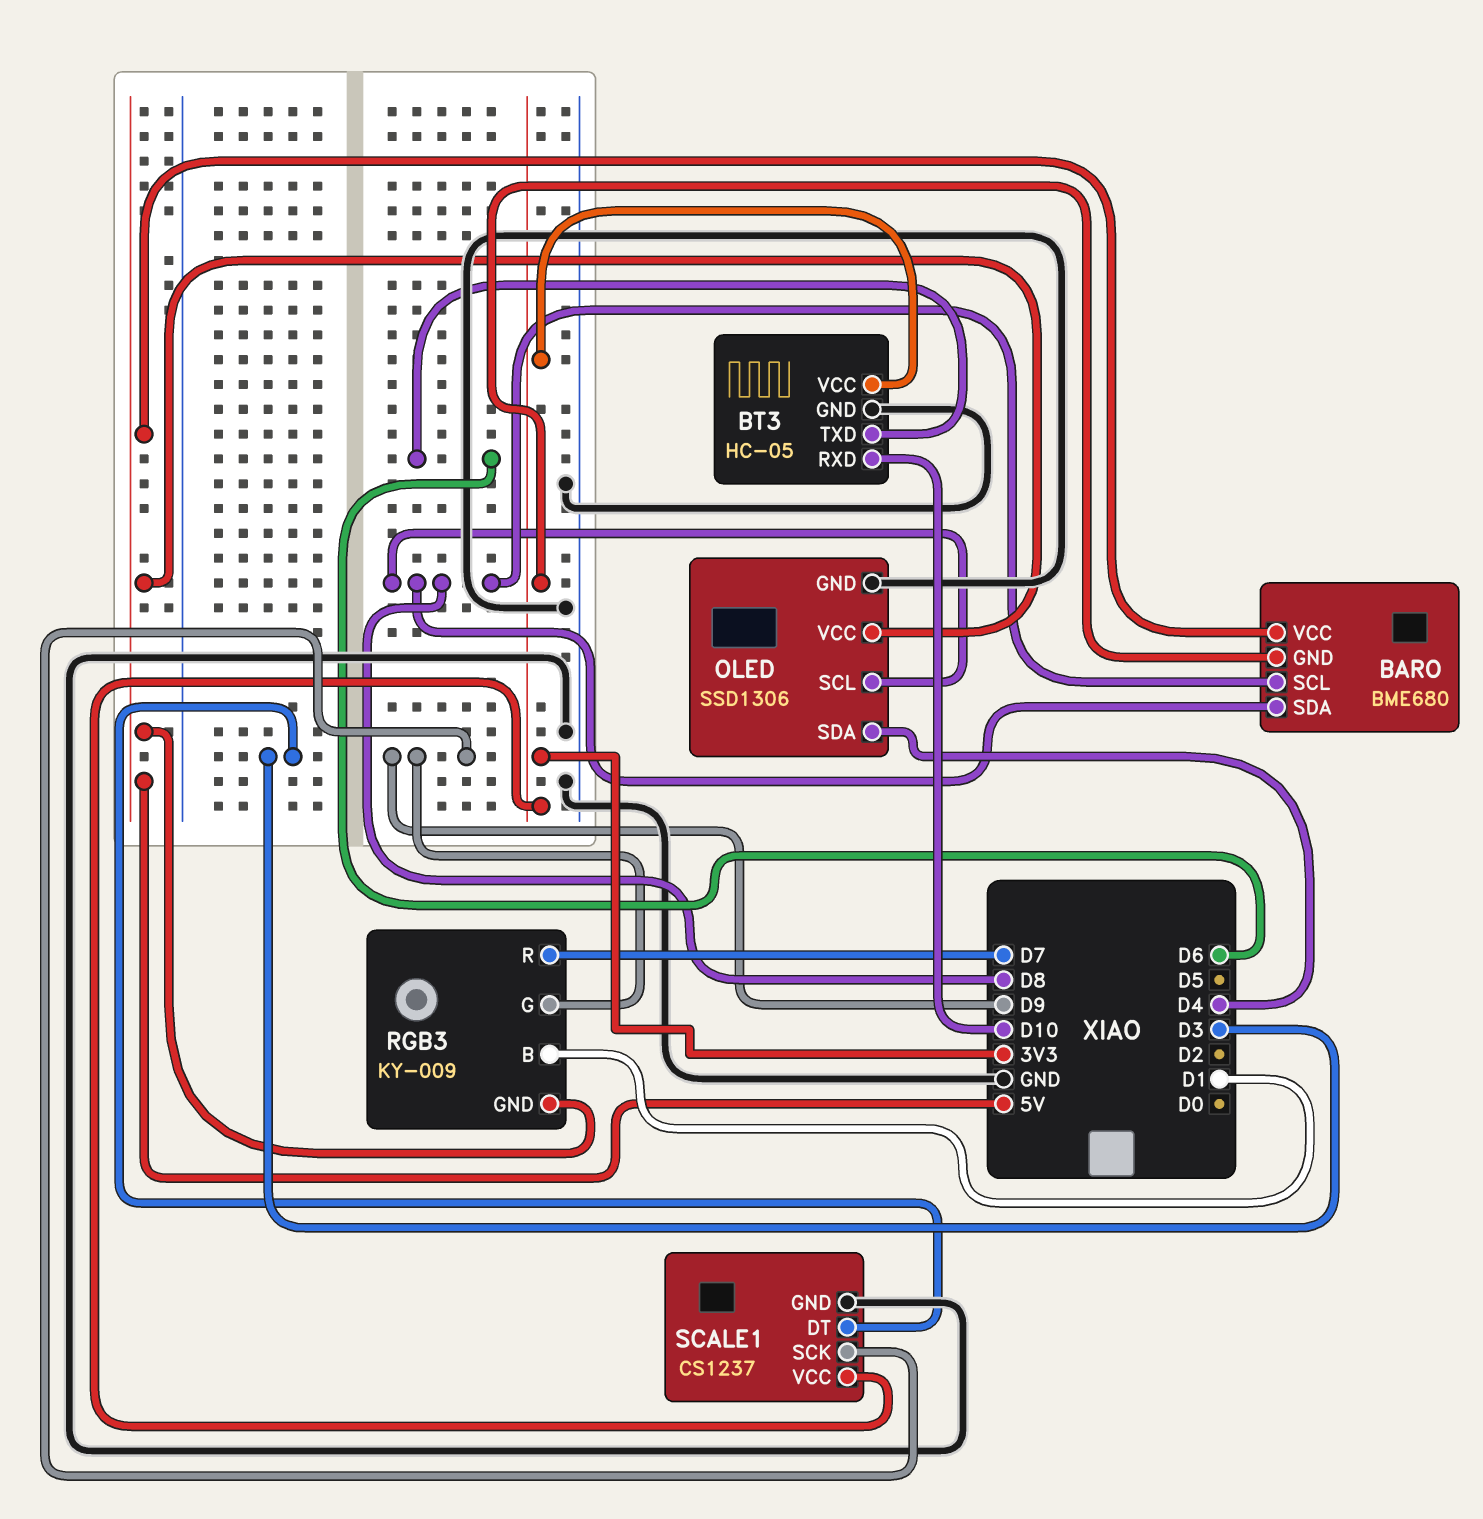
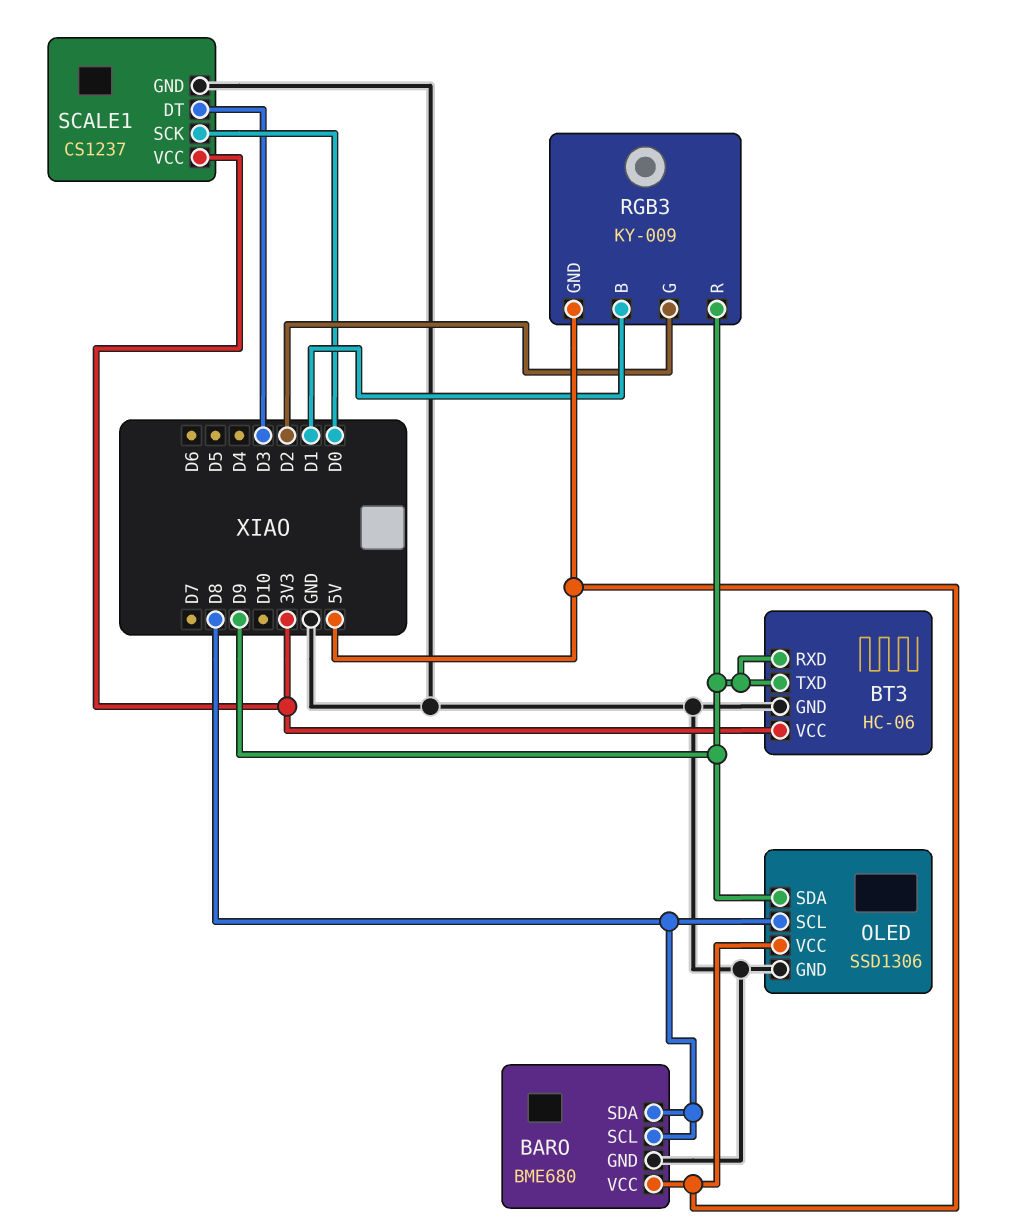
BARO pin GND: 3V3 -> GND
BT3: HC-05 -> HC-06
BT3 pin RXD: D10 -> D9
BT3 pin TXD: D6 -> D9
OLED pin SDA: D4 -> D9
RGB3 pin G: D9 -> D2
RGB3 pin R: D7 -> D9
SCALE1 pin SCK: D9 -> D0

